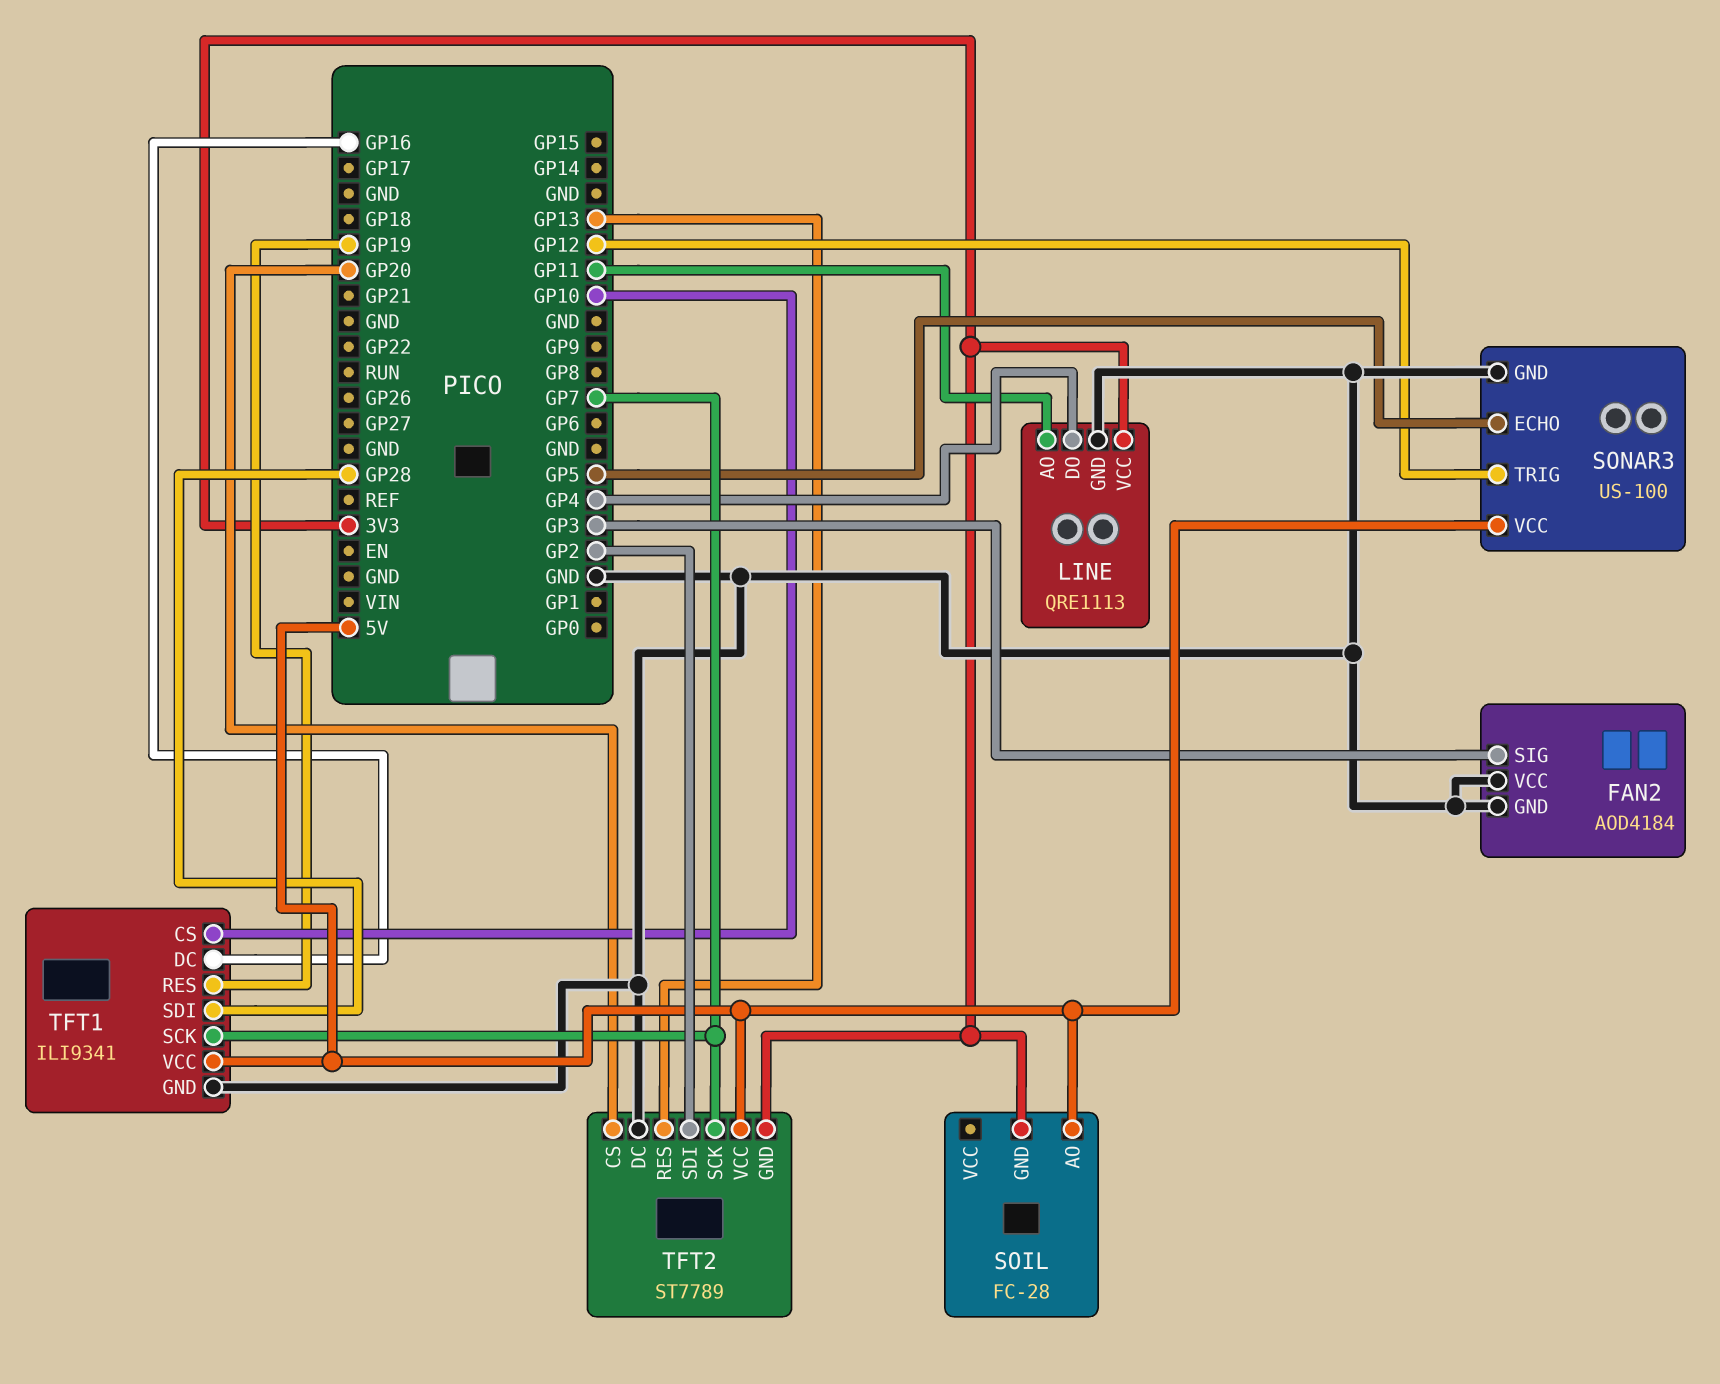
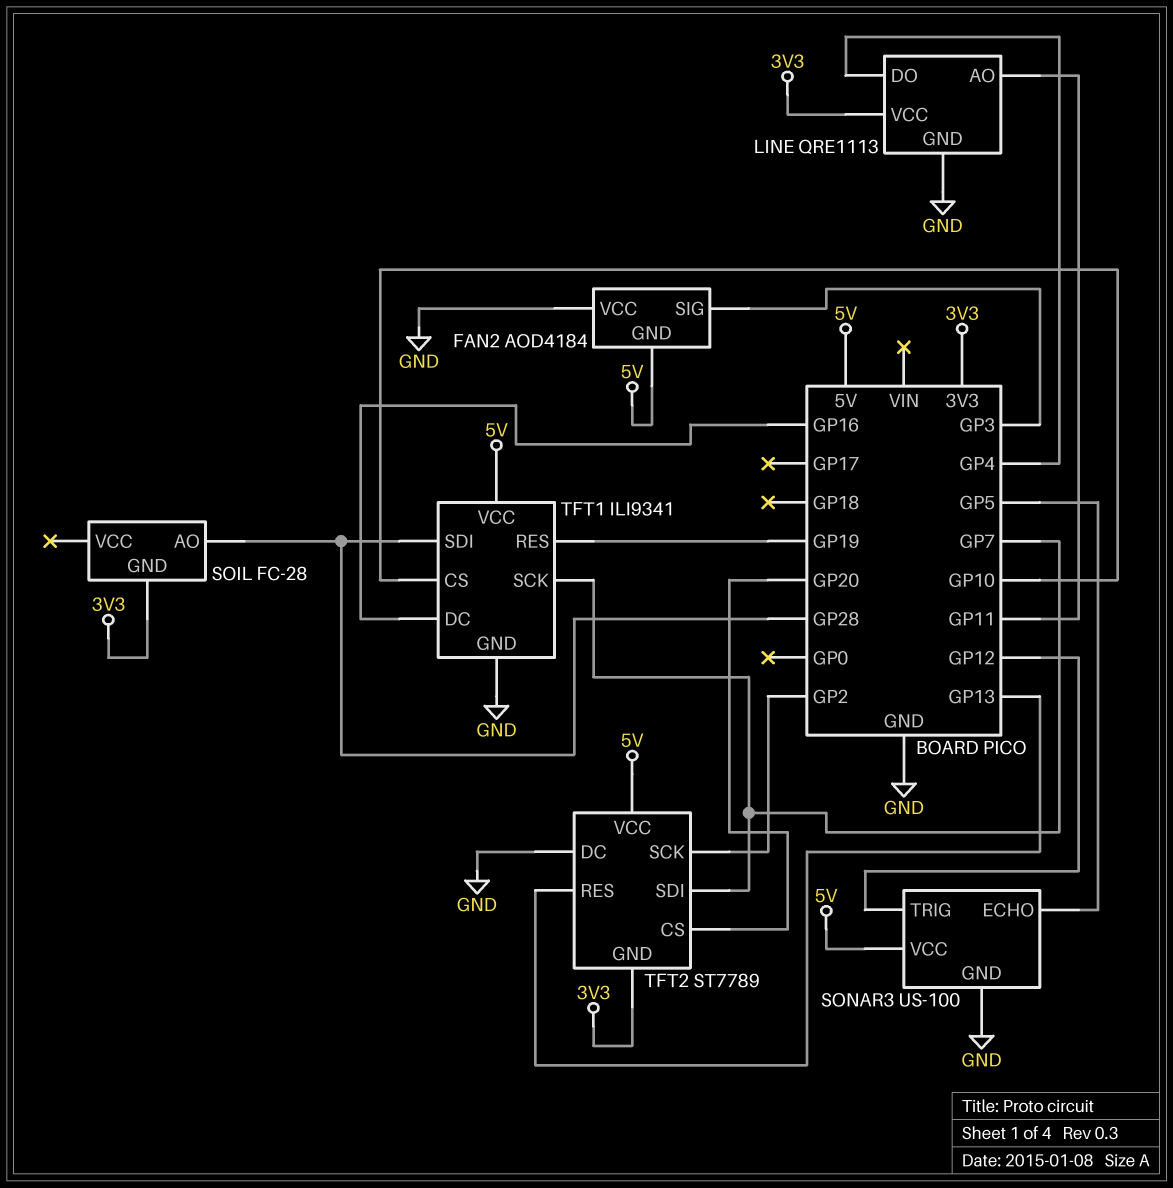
FAN2 pin GND: GND -> 5V
SOIL pin AO: 5V -> GP28
TFT2 pin SCK: GP7 -> GP2
TFT2 pin SDI: GP2 -> GP7

